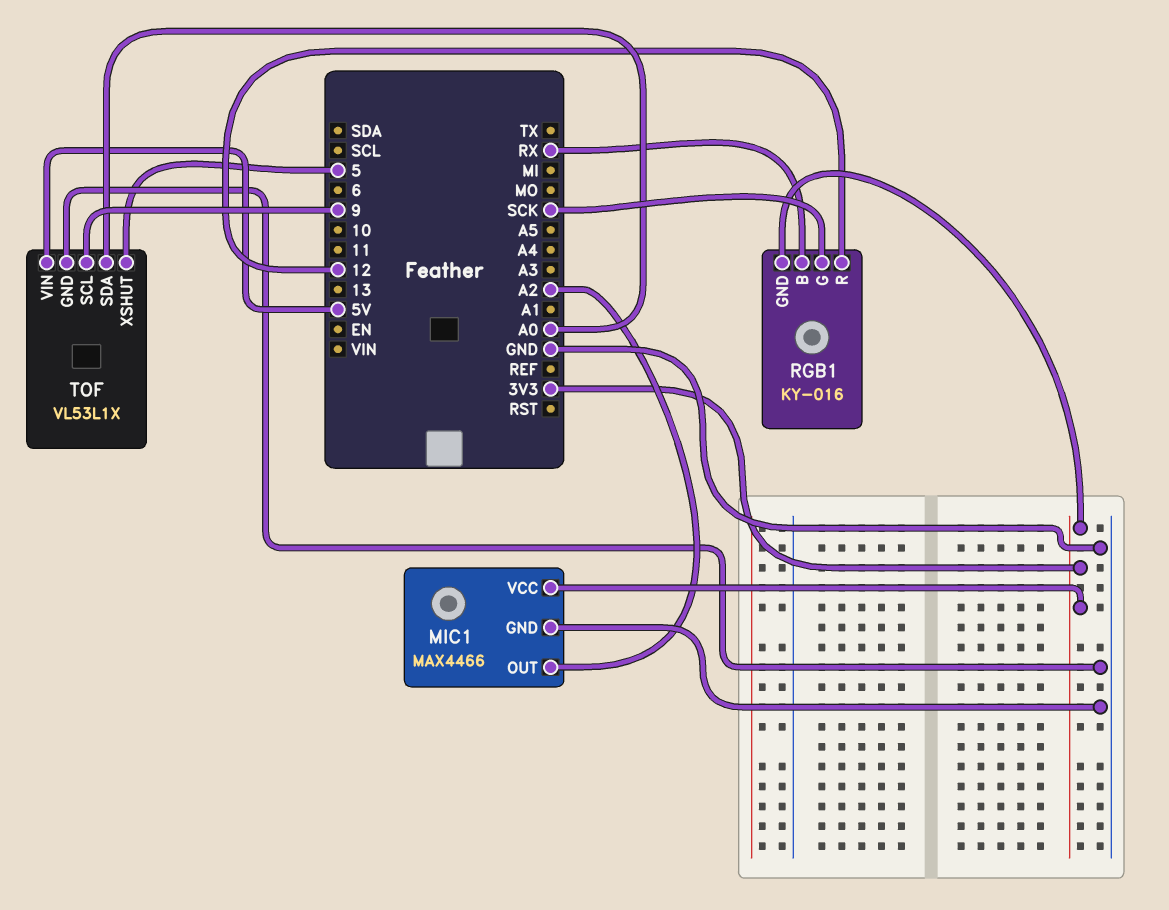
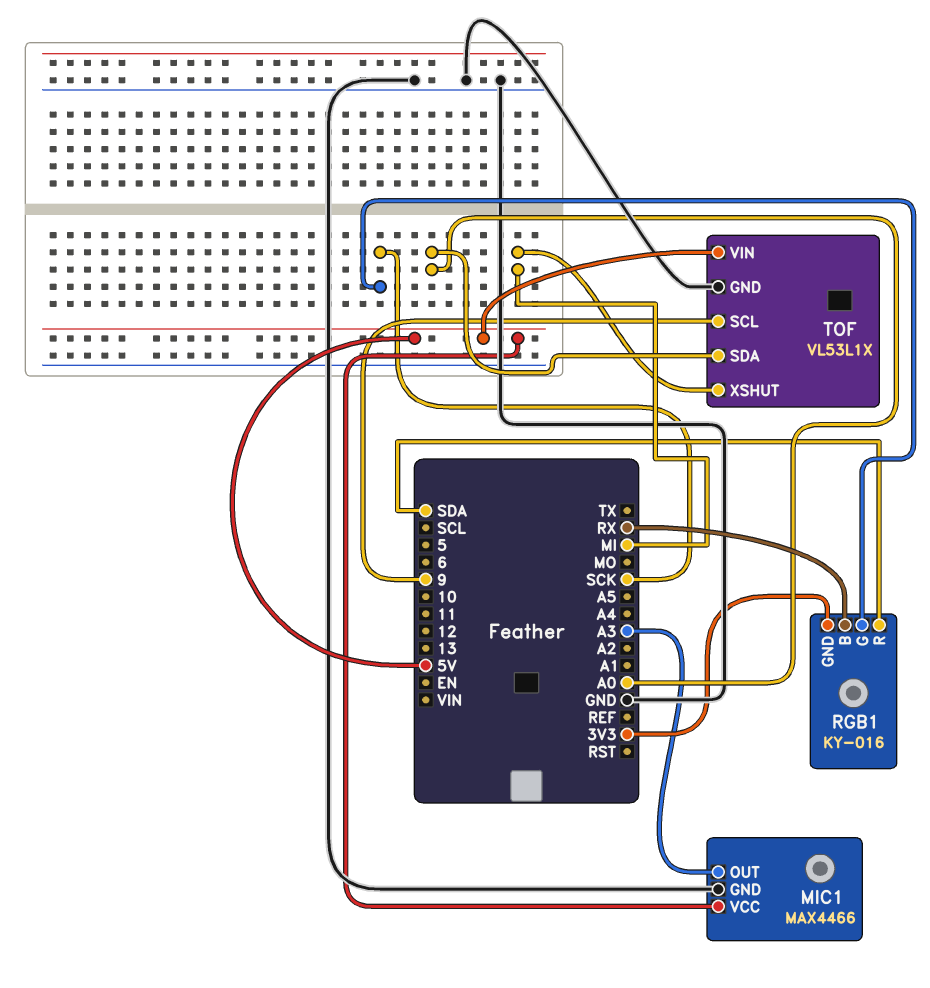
MIC1 pin OUT: A2 -> A3
MIC1 pin VCC: 3V3 -> 5V
RGB1 pin R: 12 -> SDA
TOF pin XSHUT: 5 -> MI

